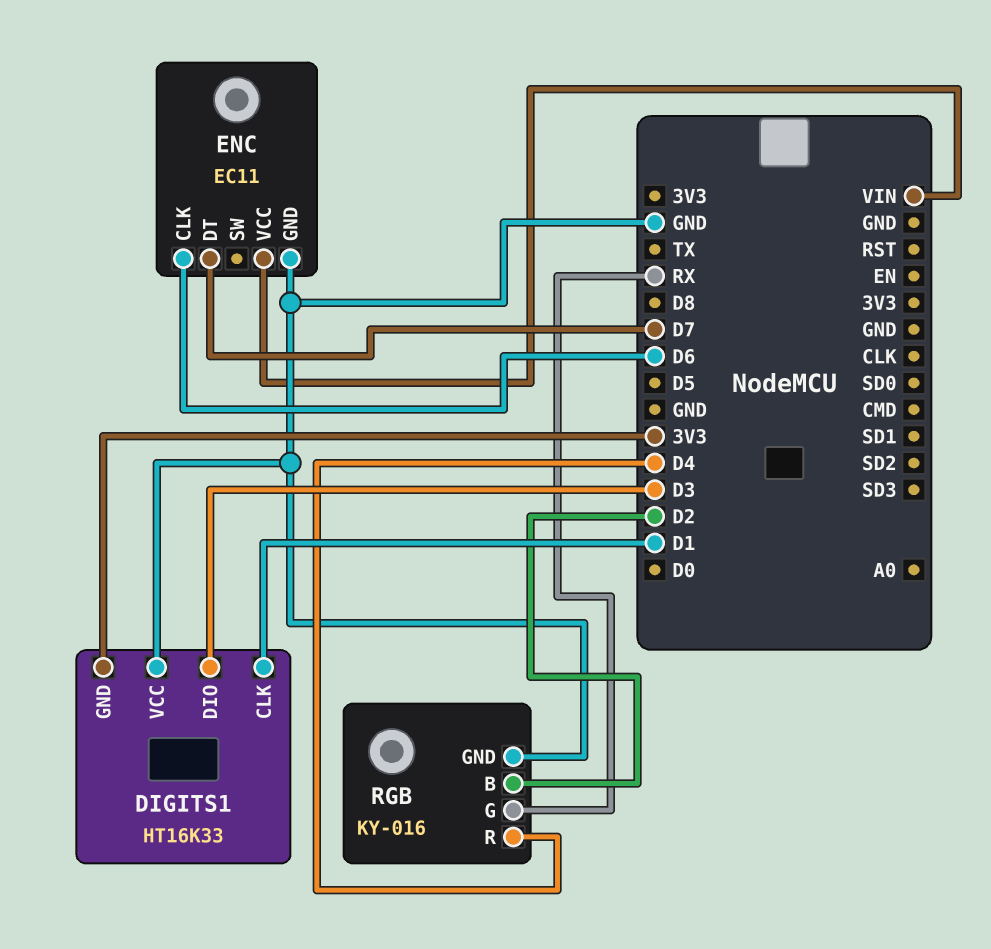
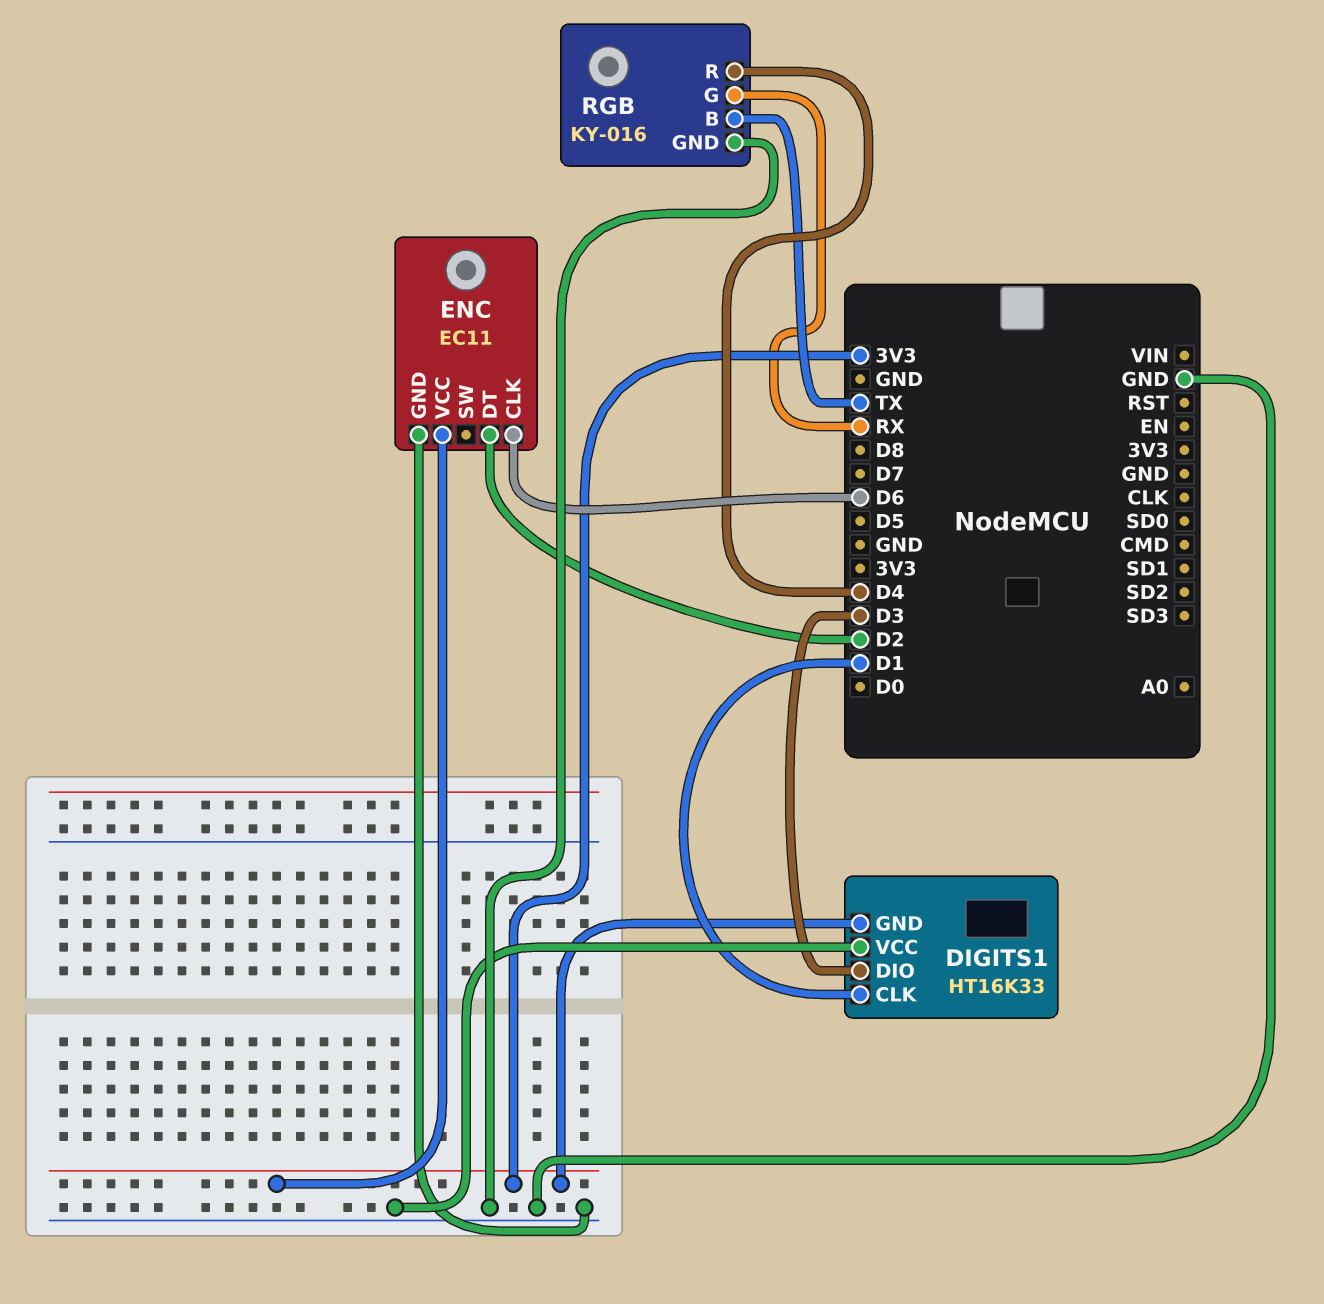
ENC pin DT: D7 -> D2
ENC pin VCC: VIN -> 3V3
RGB pin B: D2 -> TX

